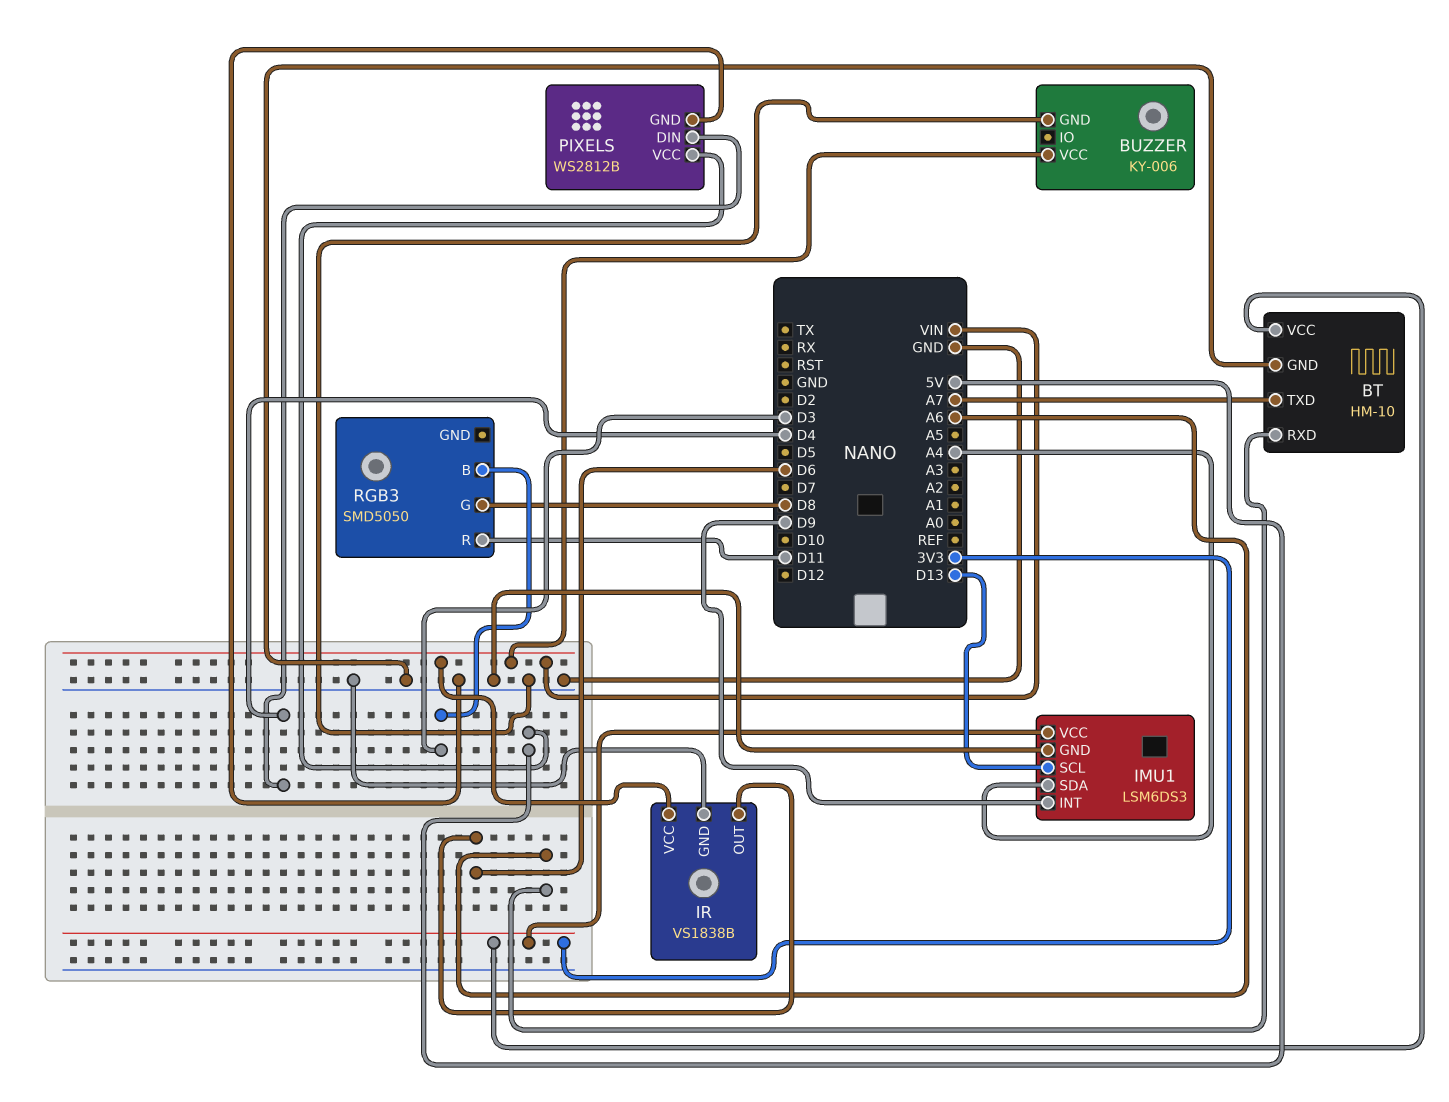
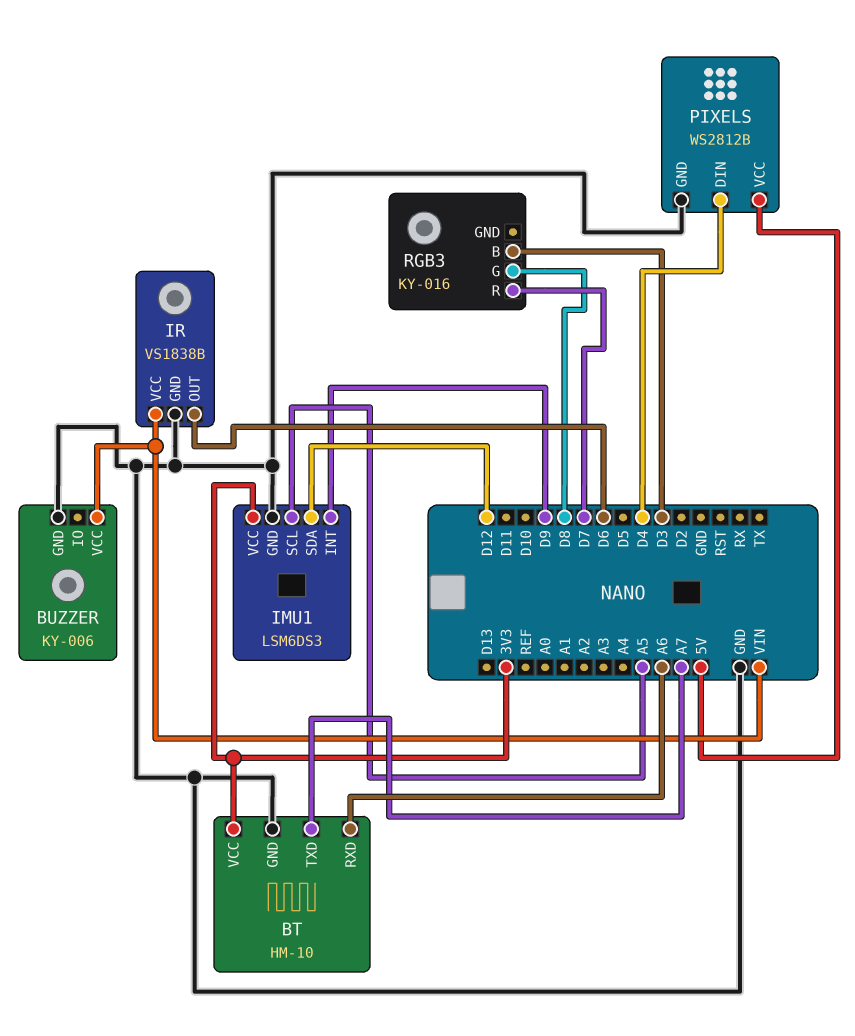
IMU1 pin SCL: D13 -> A5
IMU1 pin SDA: A4 -> D12
RGB3: SMD5050 -> KY-016
RGB3 pin R: D11 -> D7

